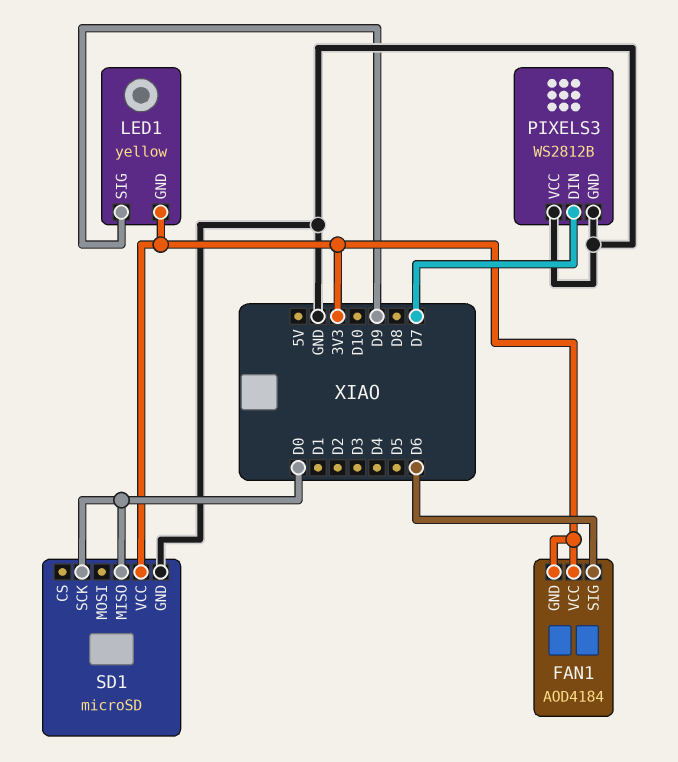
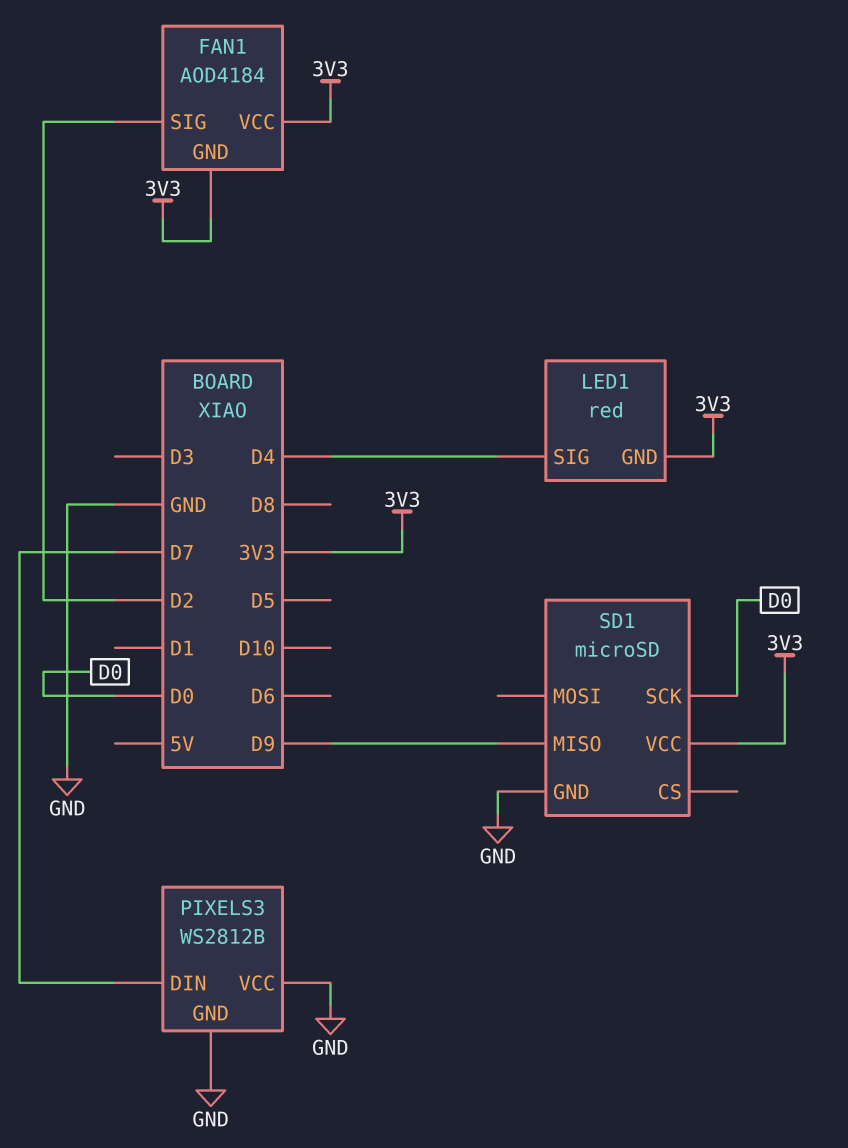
FAN1 pin SIG: D6 -> D2
LED1: yellow -> red
LED1 pin SIG: D9 -> D4
SD1 pin MISO: D0 -> D9

